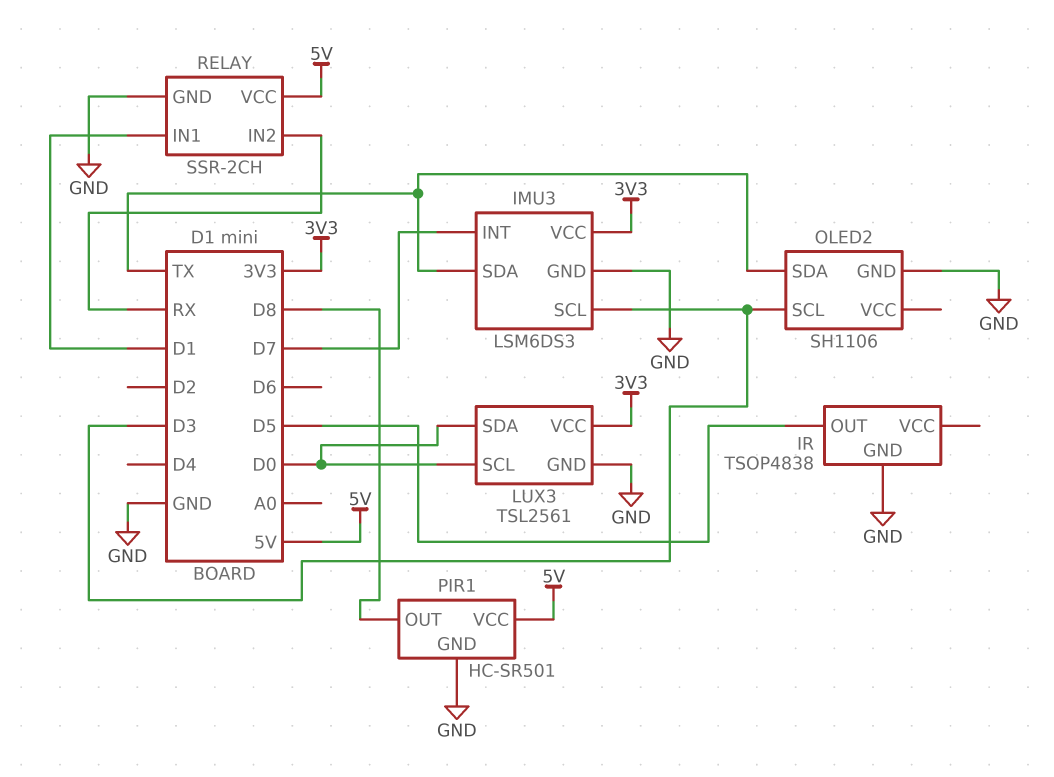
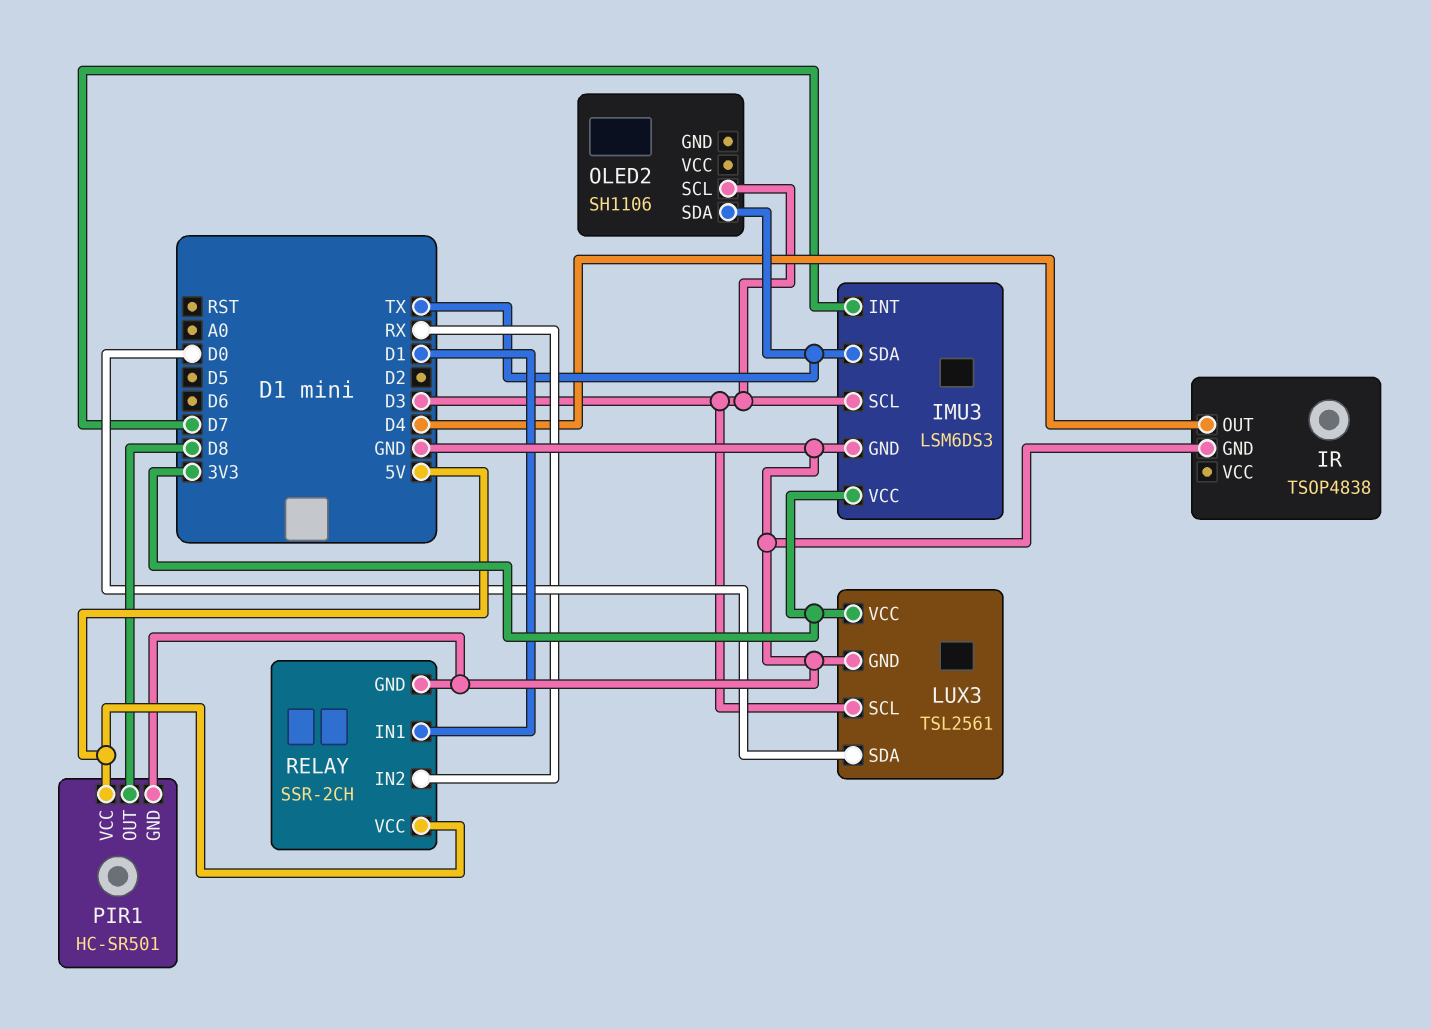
IR pin OUT: D5 -> D4
LUX3 pin SCL: D0 -> D3
OLED2 pin GND: GND -> none

